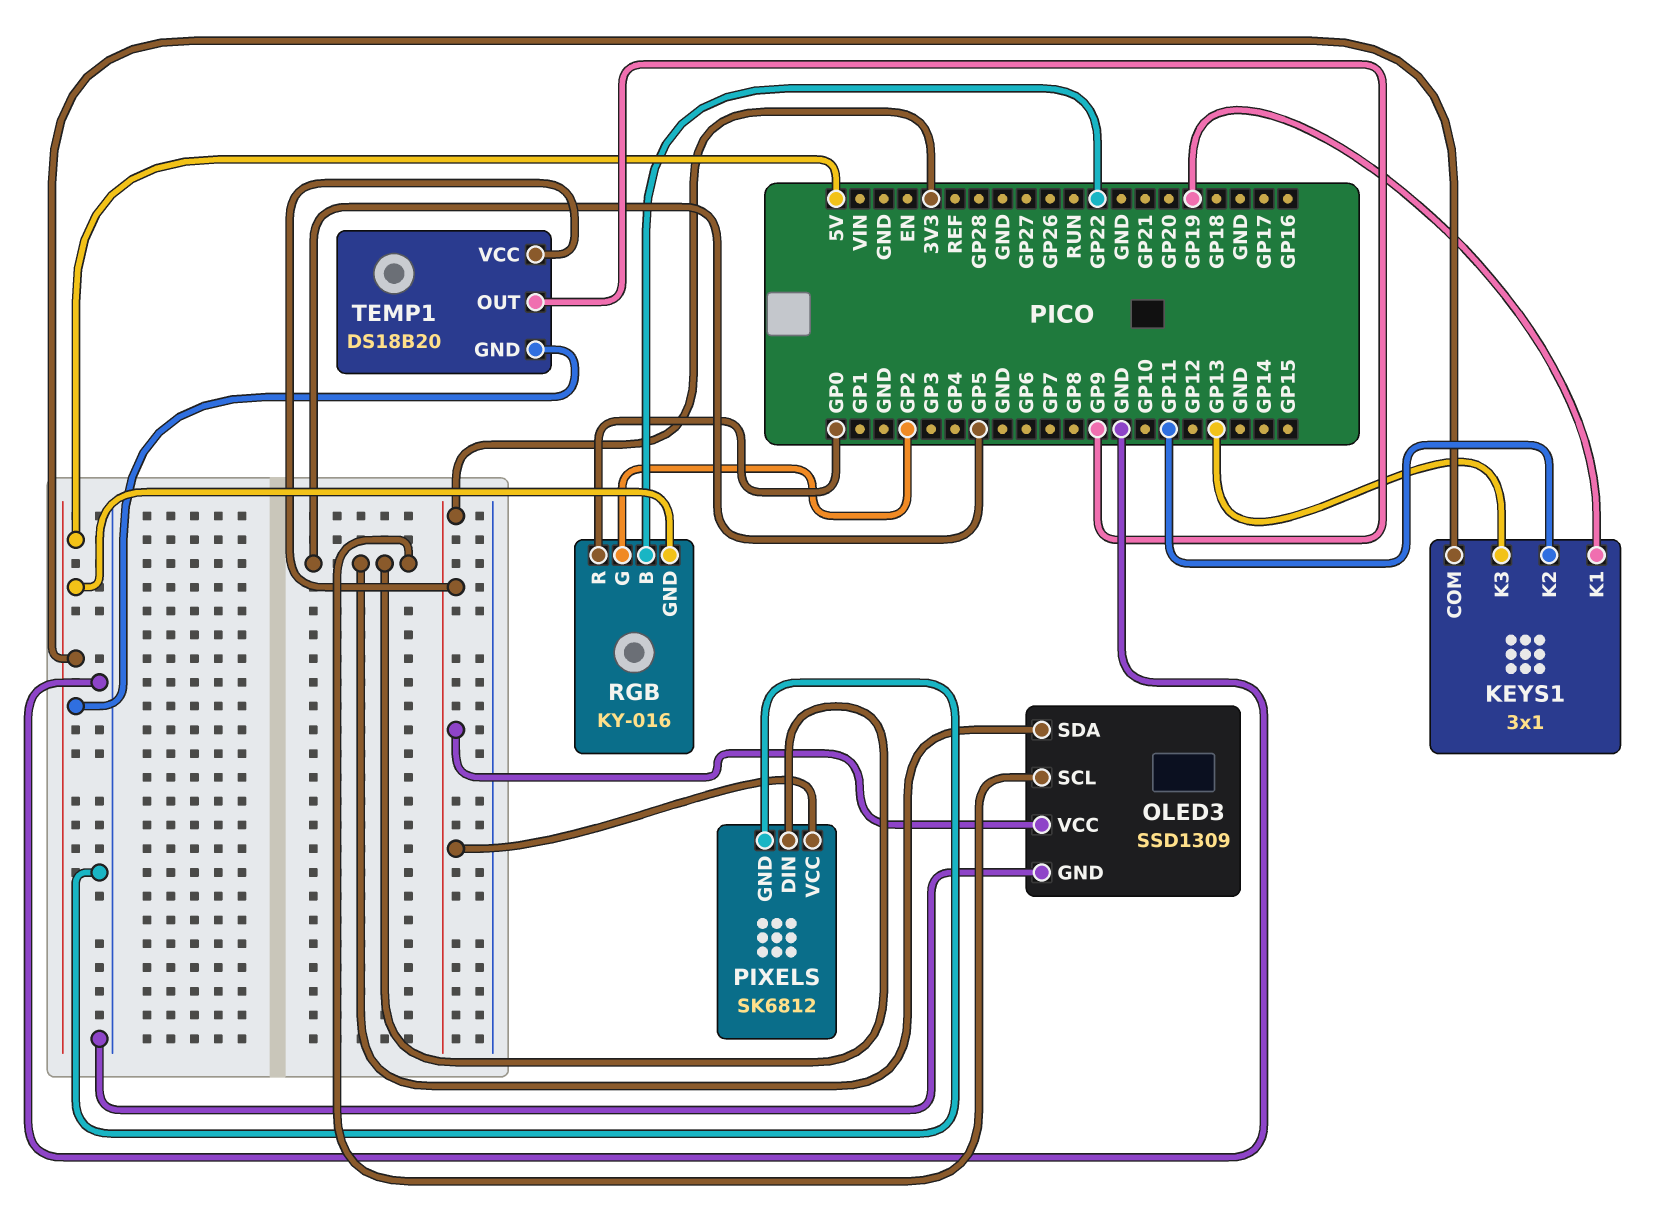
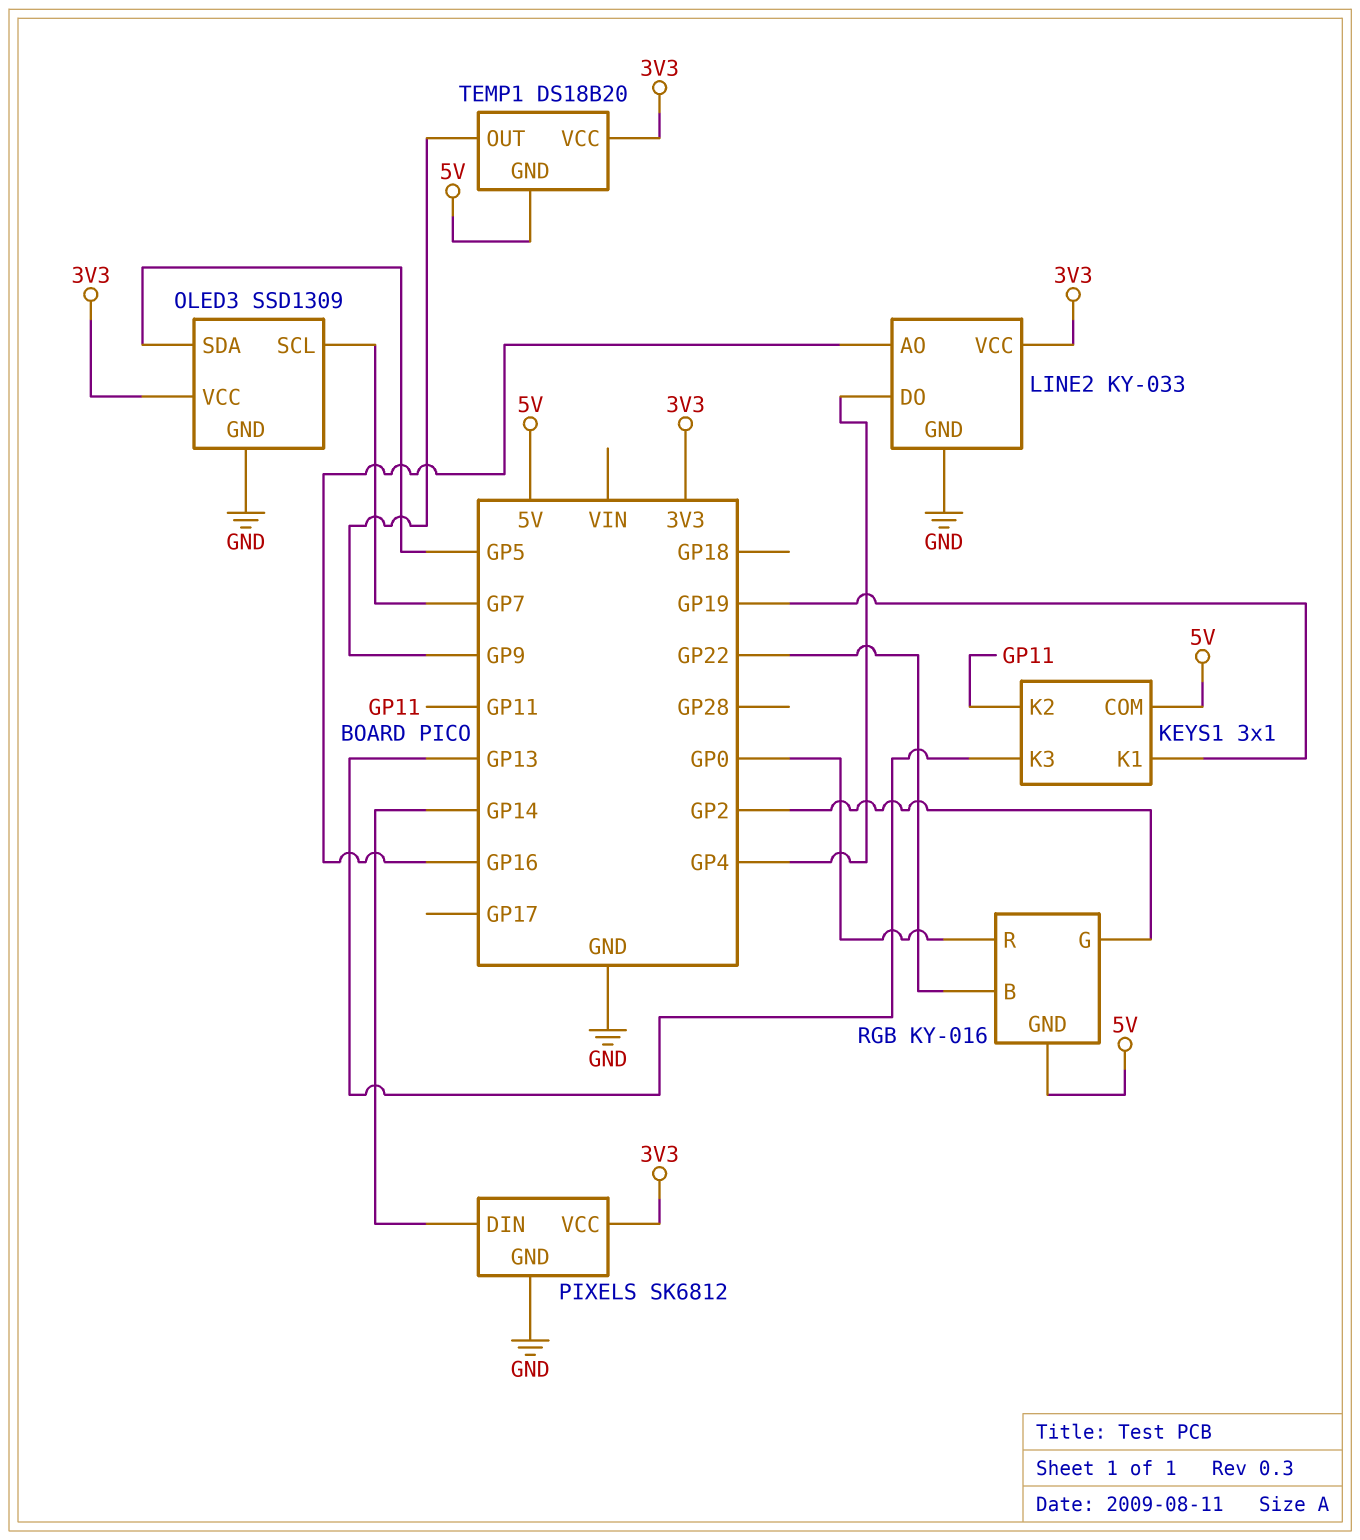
LINE2: none -> KY-033
LINE2 pin AO: none -> GP16
LINE2 pin DO: none -> GP4
LINE2 pin GND: none -> GND
LINE2 pin VCC: none -> 3V3
OLED3 pin SCL: GP5 -> GP7
PIXELS pin DIN: GP5 -> GP14

